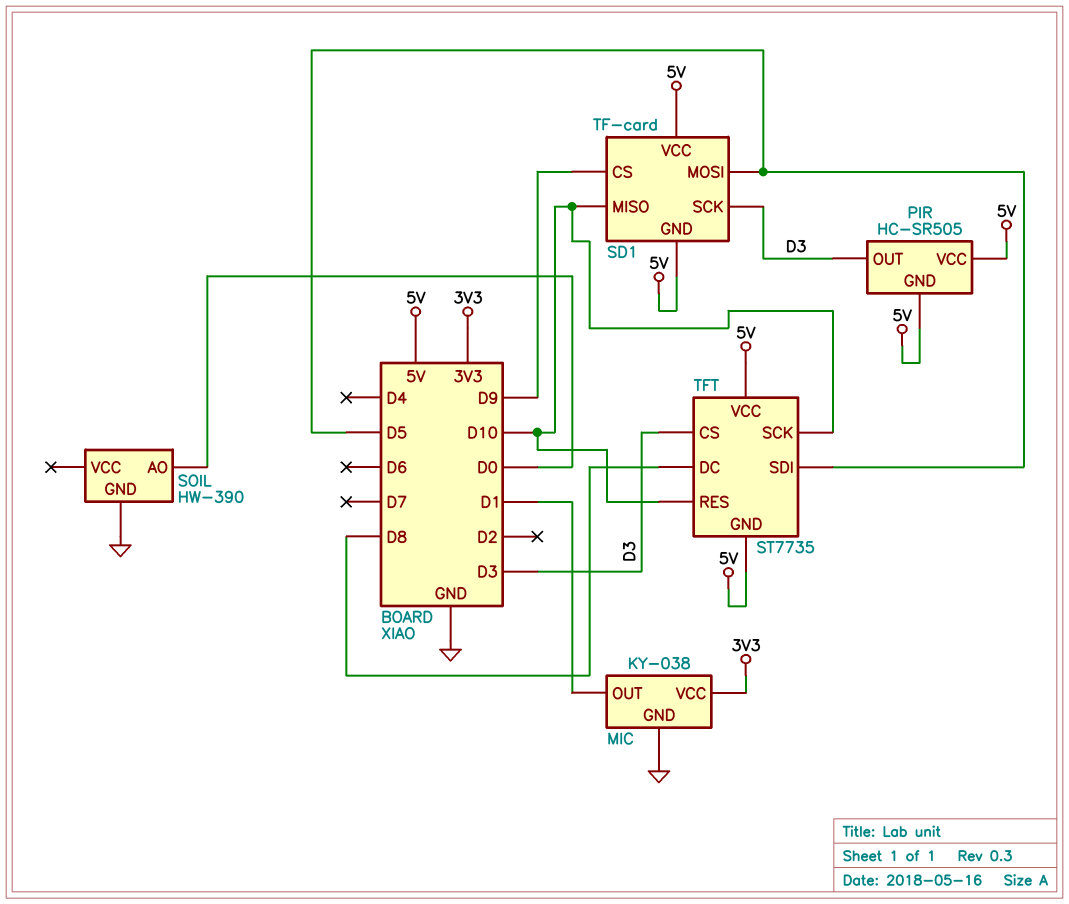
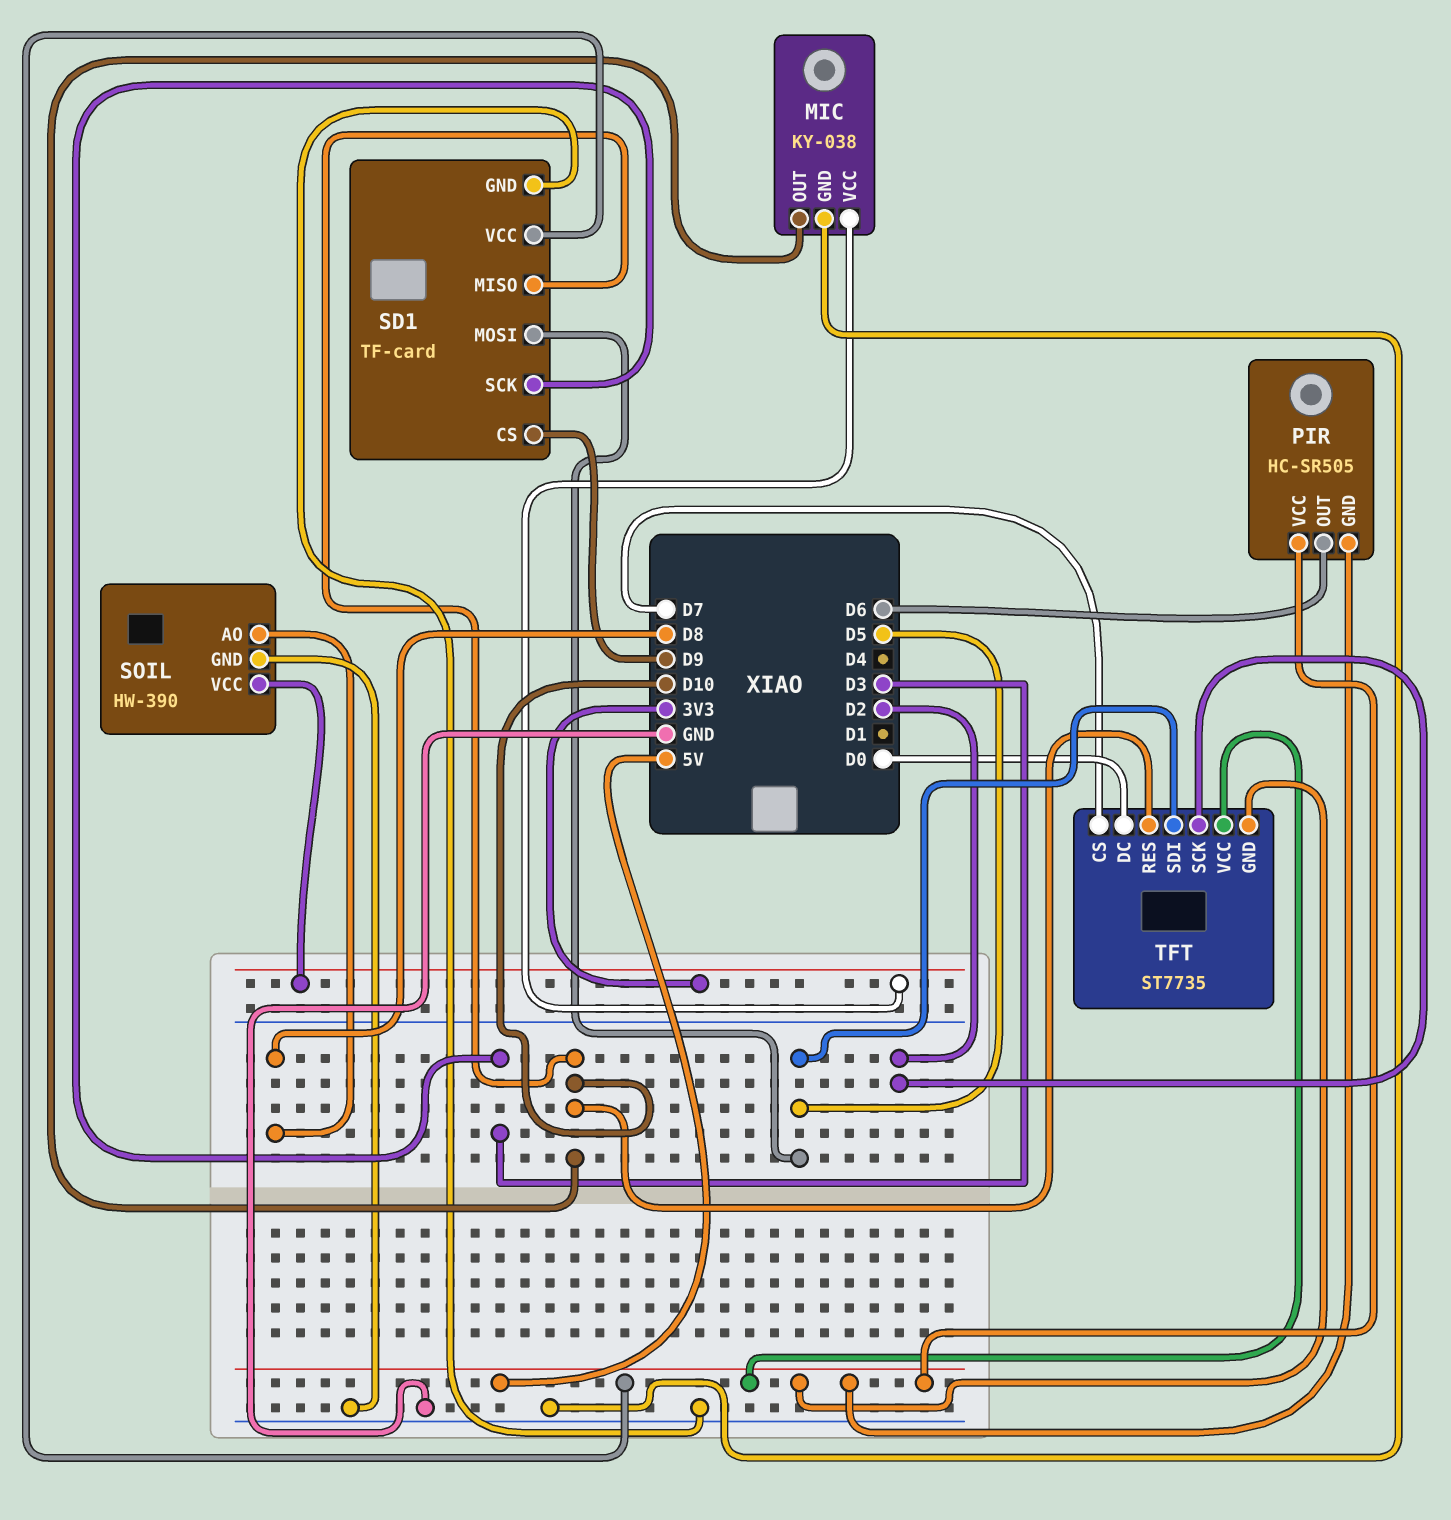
MIC pin OUT: D1 -> D10
PIR pin OUT: D3 -> D6
SD1 pin GND: 5V -> GND
SOIL pin AO: D0 -> D8
SOIL pin VCC: none -> 3V3
TFT pin CS: D3 -> D7
TFT pin DC: D8 -> D0
TFT pin SCK: D10 -> D2

